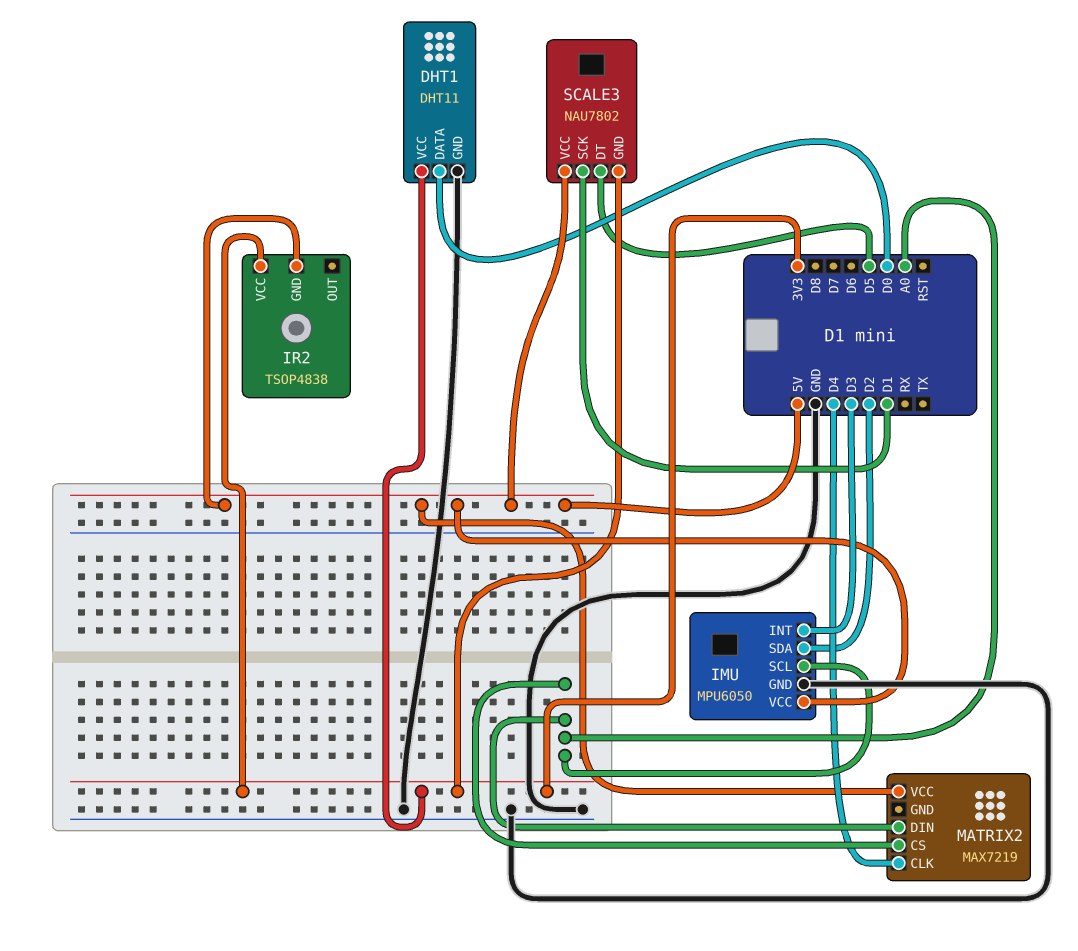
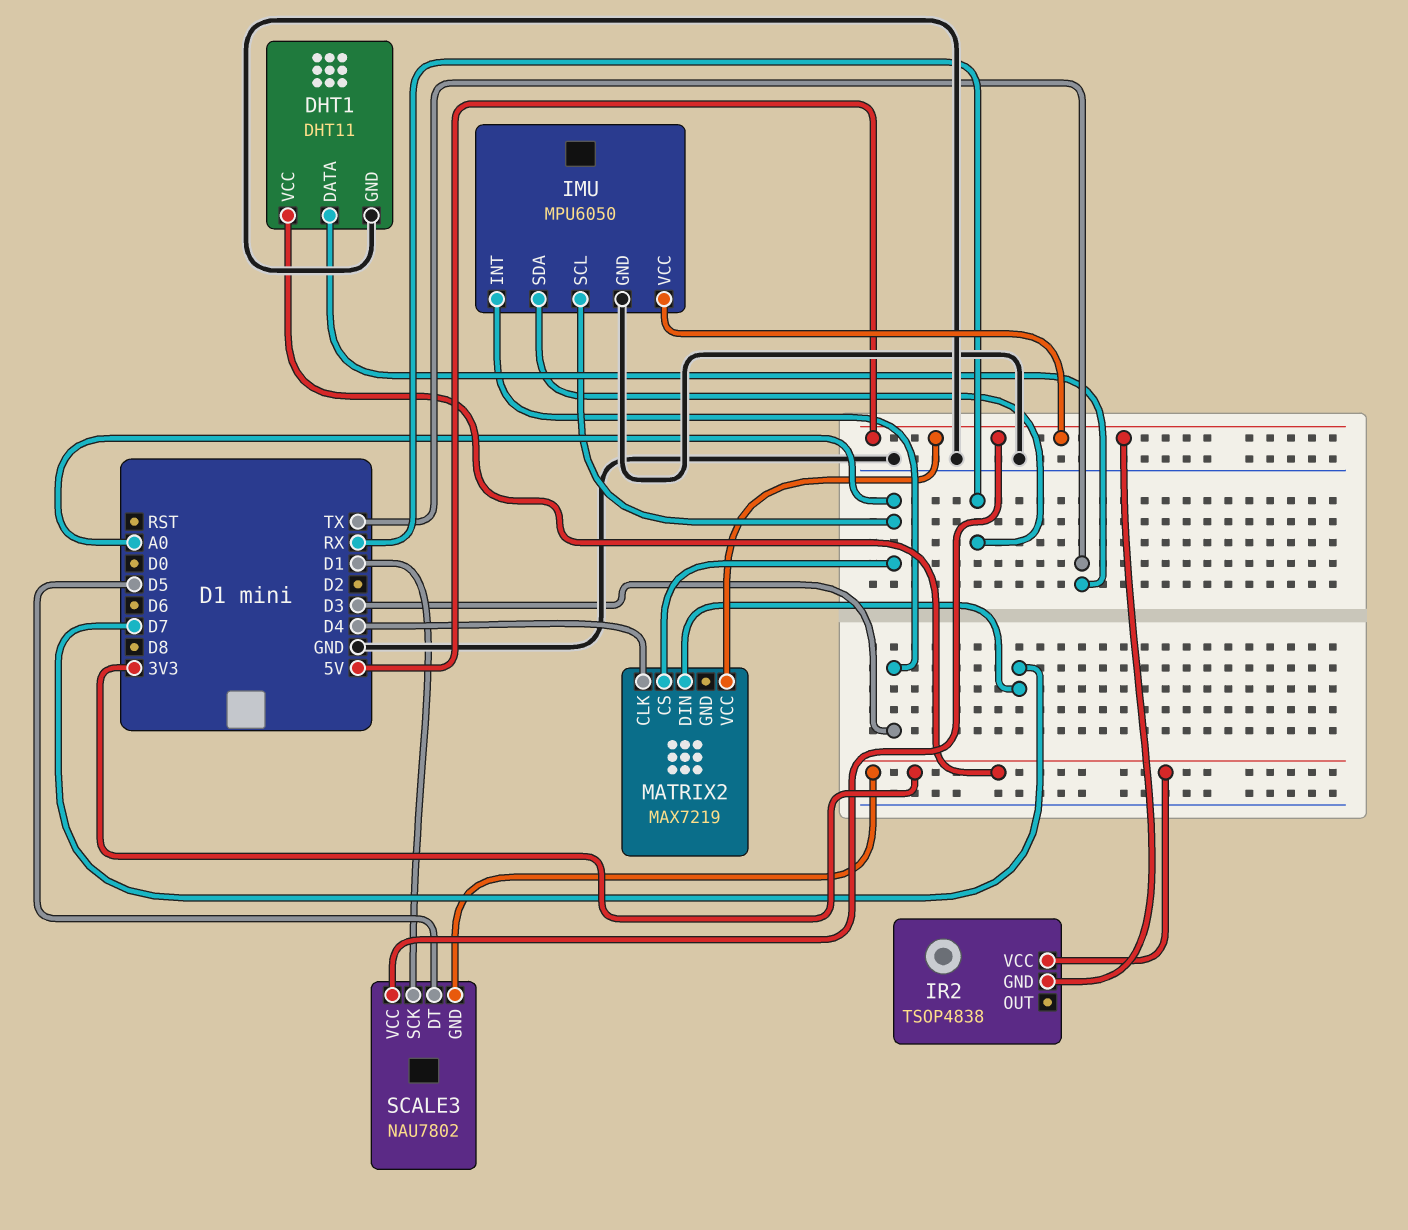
DHT1 pin DATA: D0 -> TX
IMU pin SDA: D2 -> RX
MATRIX2 pin DIN: A0 -> D7

